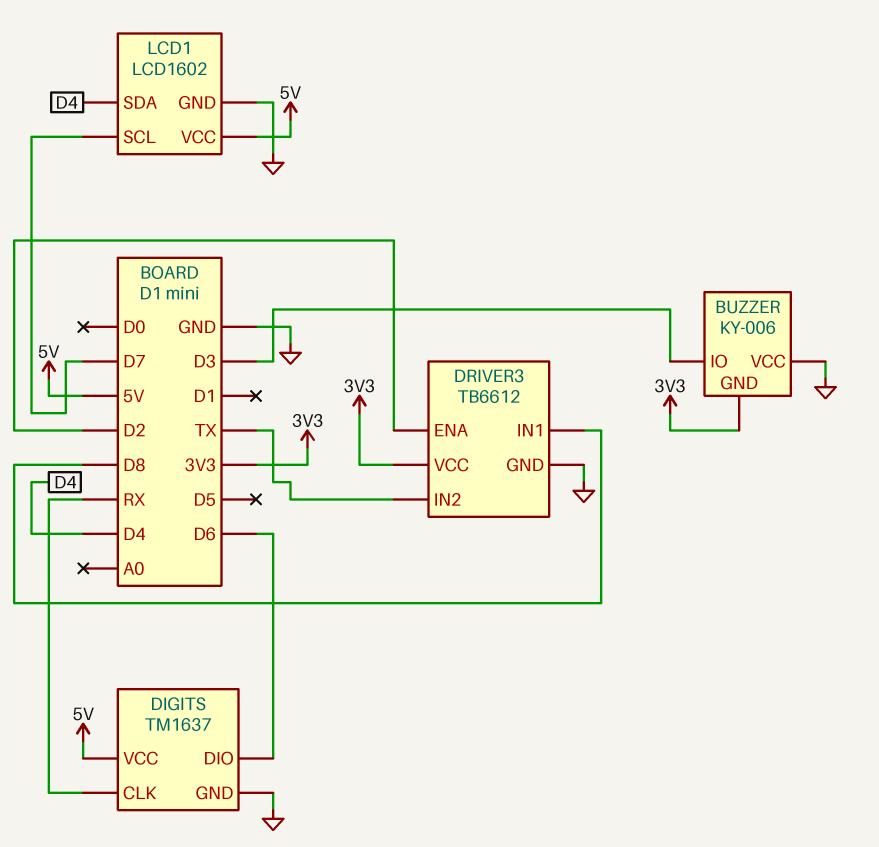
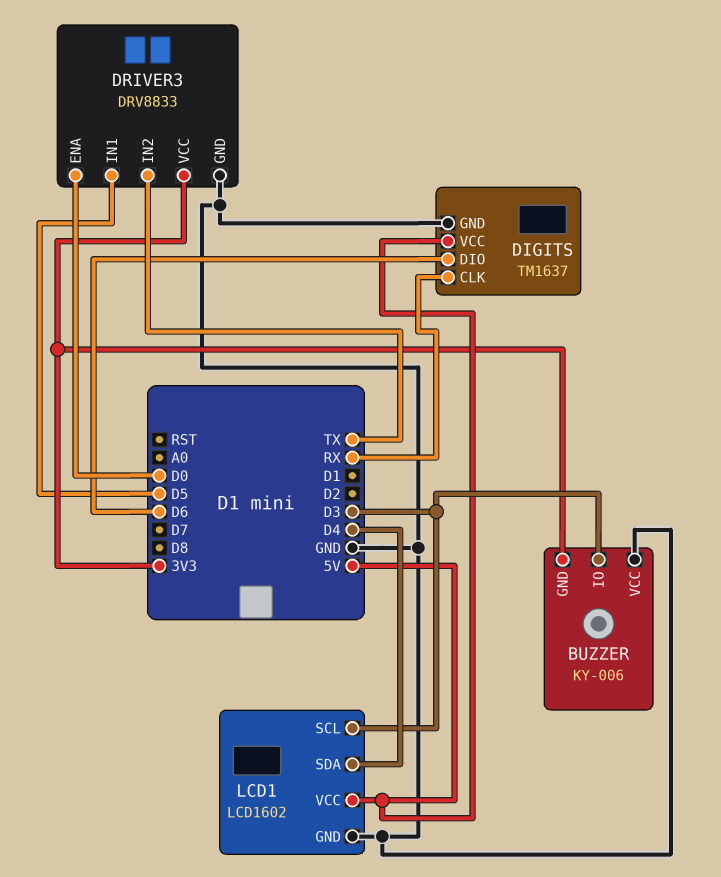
DRIVER3: TB6612 -> DRV8833
DRIVER3 pin ENA: D2 -> D0
DRIVER3 pin IN1: D8 -> D5
LCD1 pin SCL: D7 -> D3

